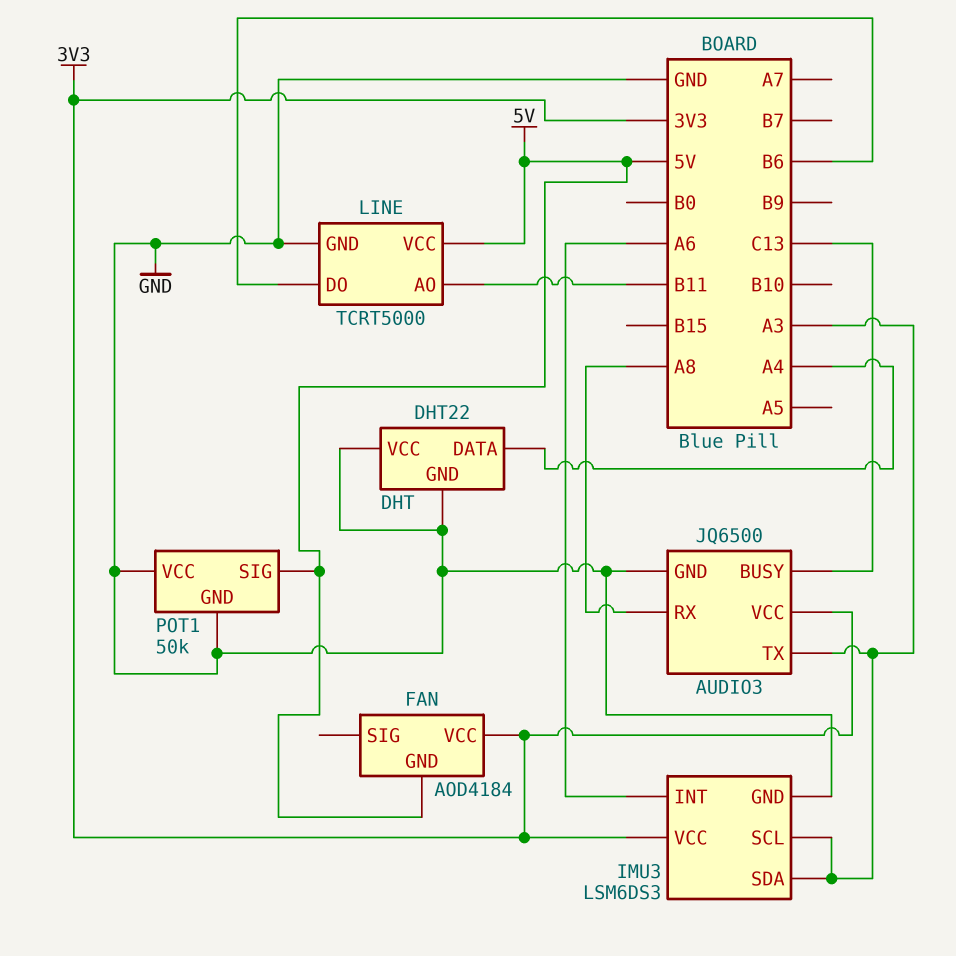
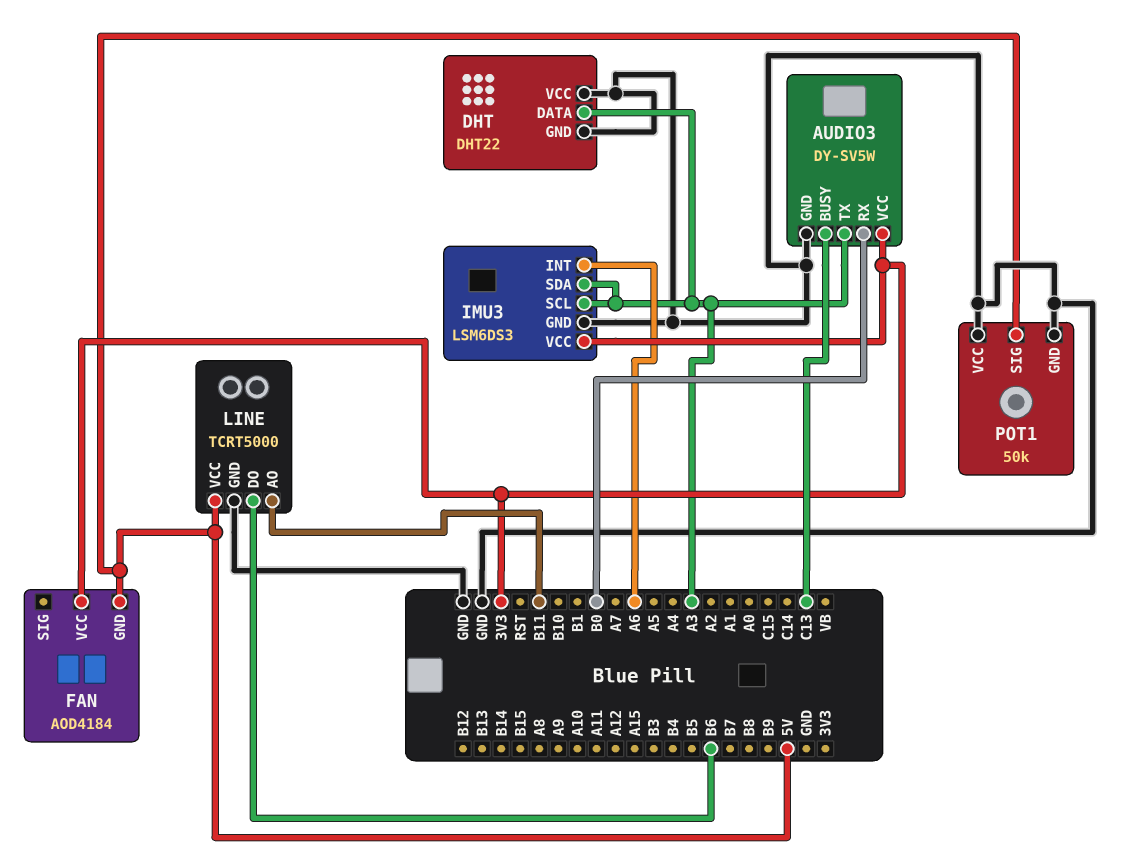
AUDIO3: JQ6500 -> DY-SV5W
AUDIO3 pin RX: A8 -> B0
DHT pin DATA: A4 -> A3

